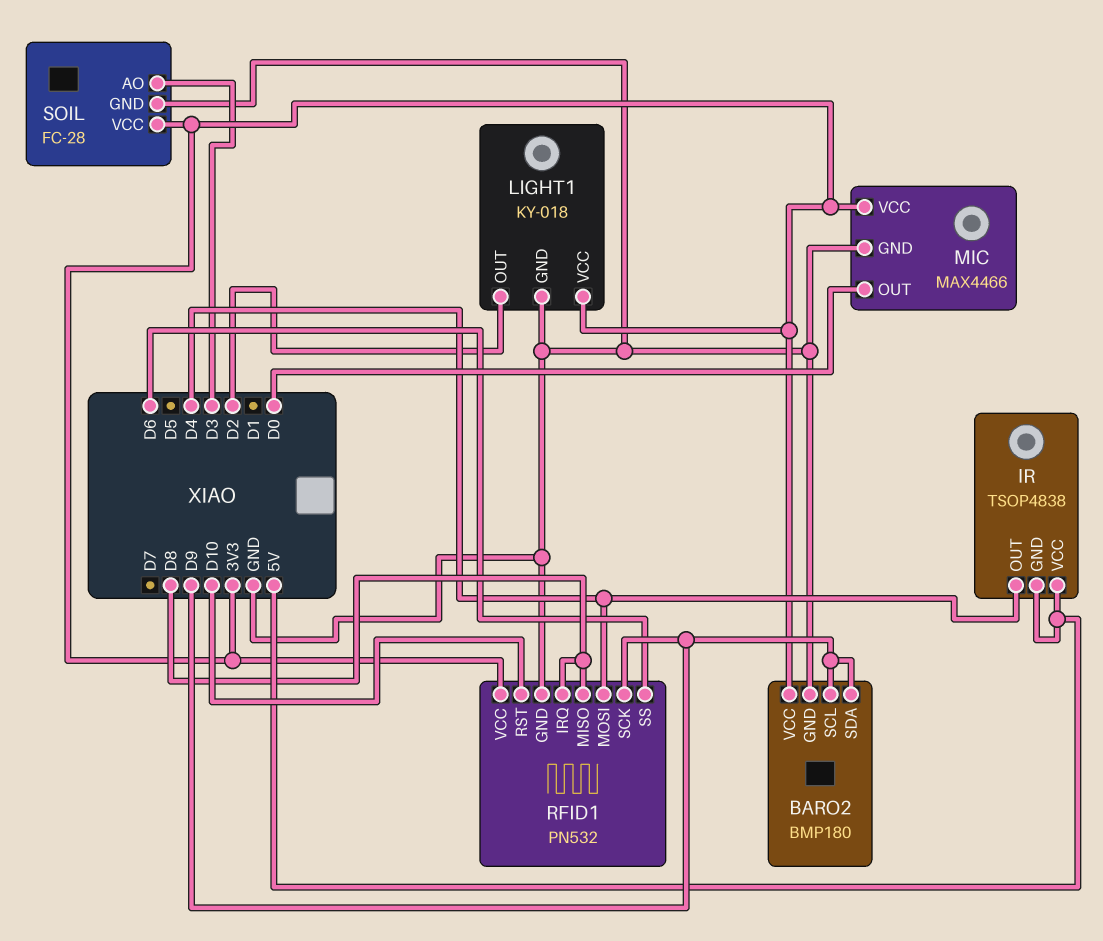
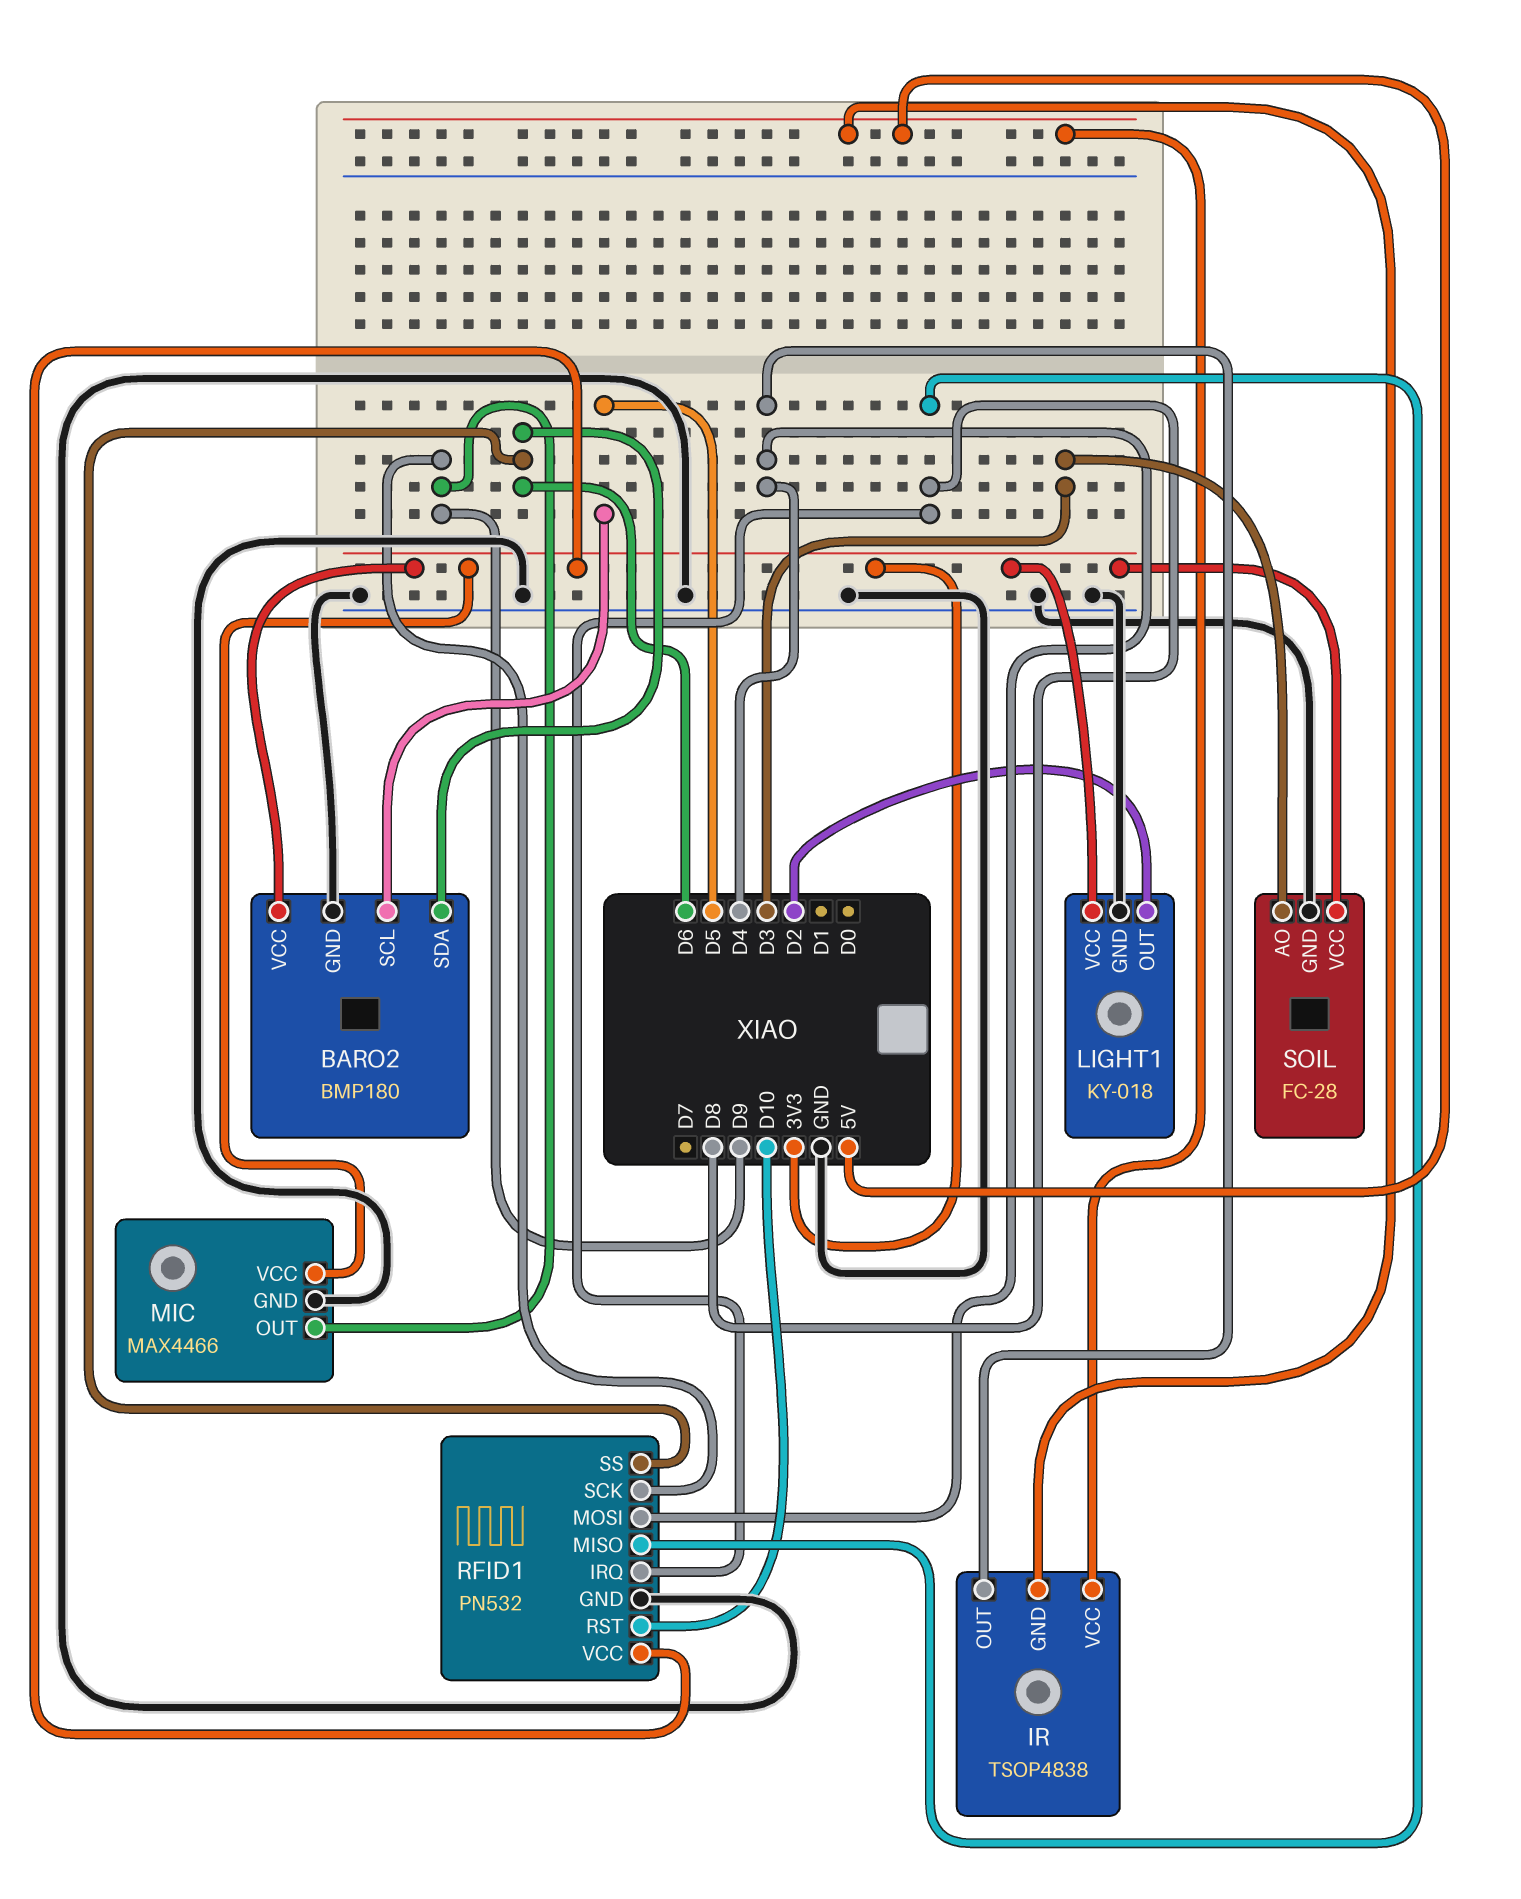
BARO2 pin SCL: D9 -> D5
BARO2 pin SDA: D9 -> D6
MIC pin OUT: D0 -> D9

